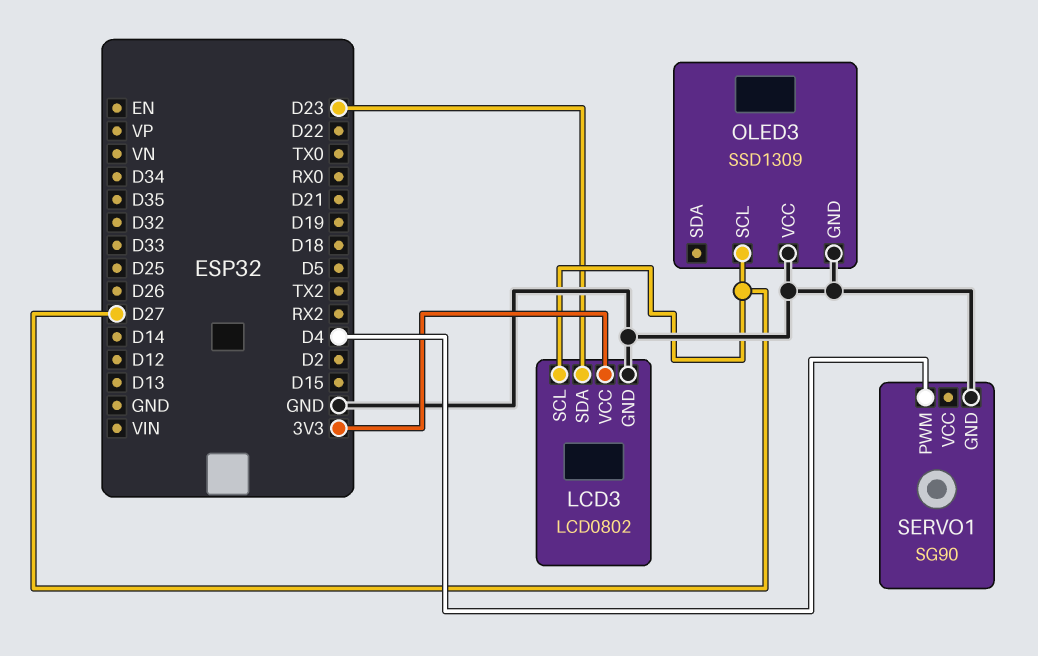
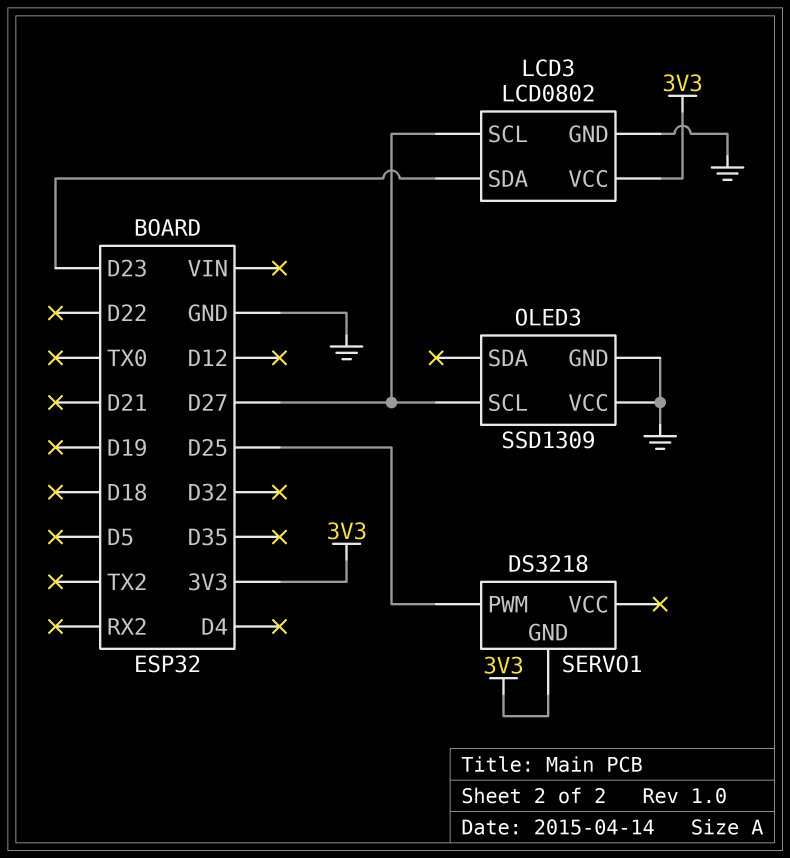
SERVO1: SG90 -> DS3218
SERVO1 pin GND: GND -> 3V3
SERVO1 pin PWM: D4 -> D25

